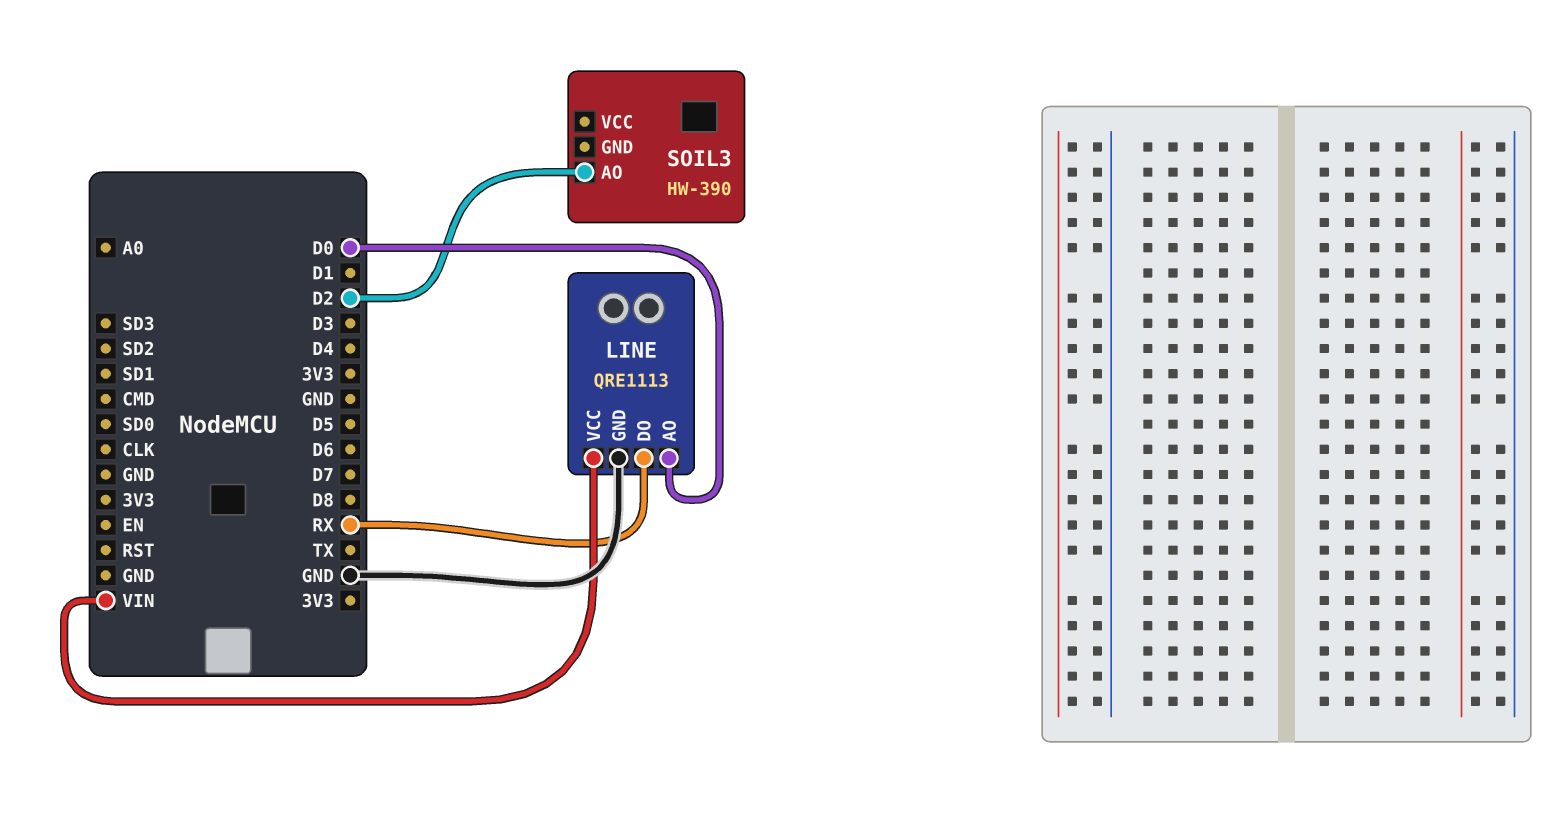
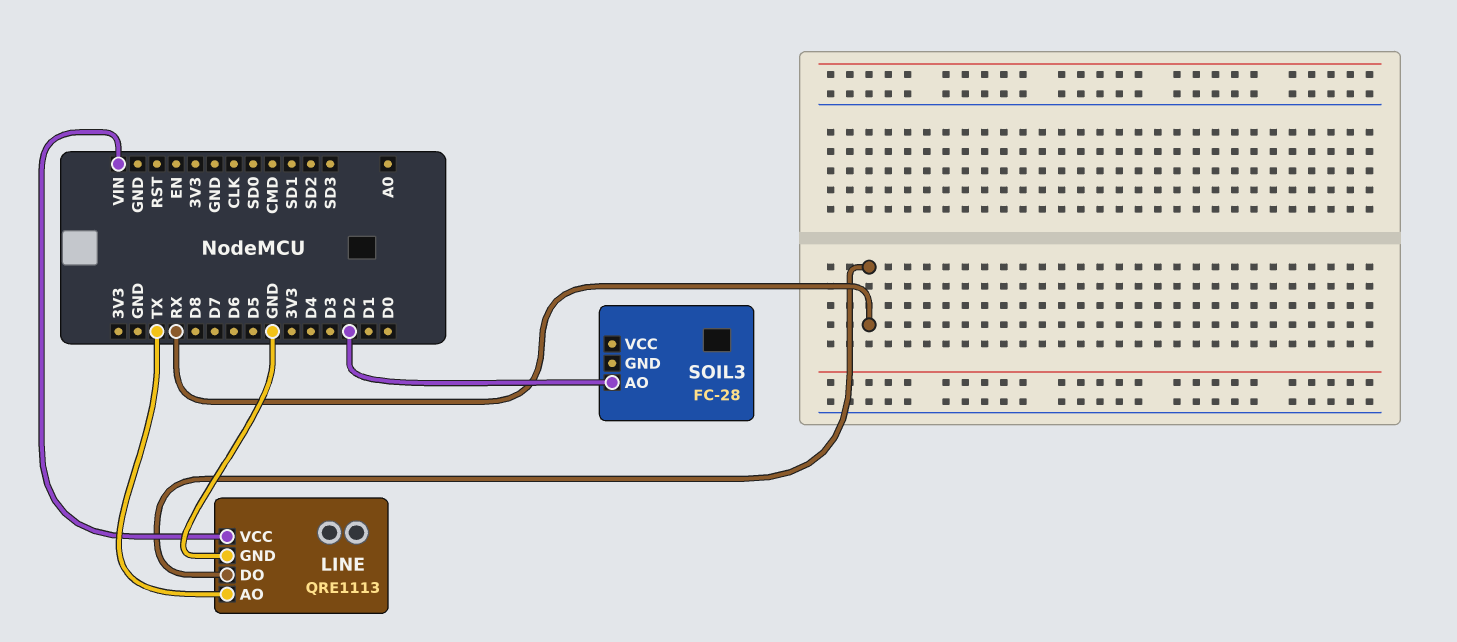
LINE pin AO: D0 -> TX
SOIL3: HW-390 -> FC-28

